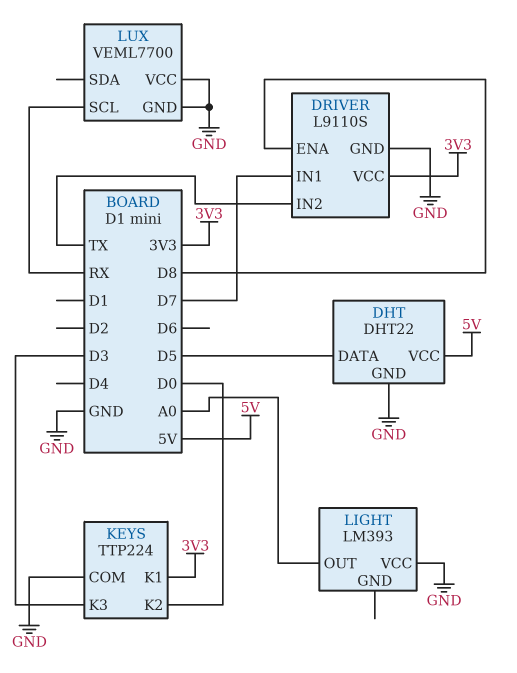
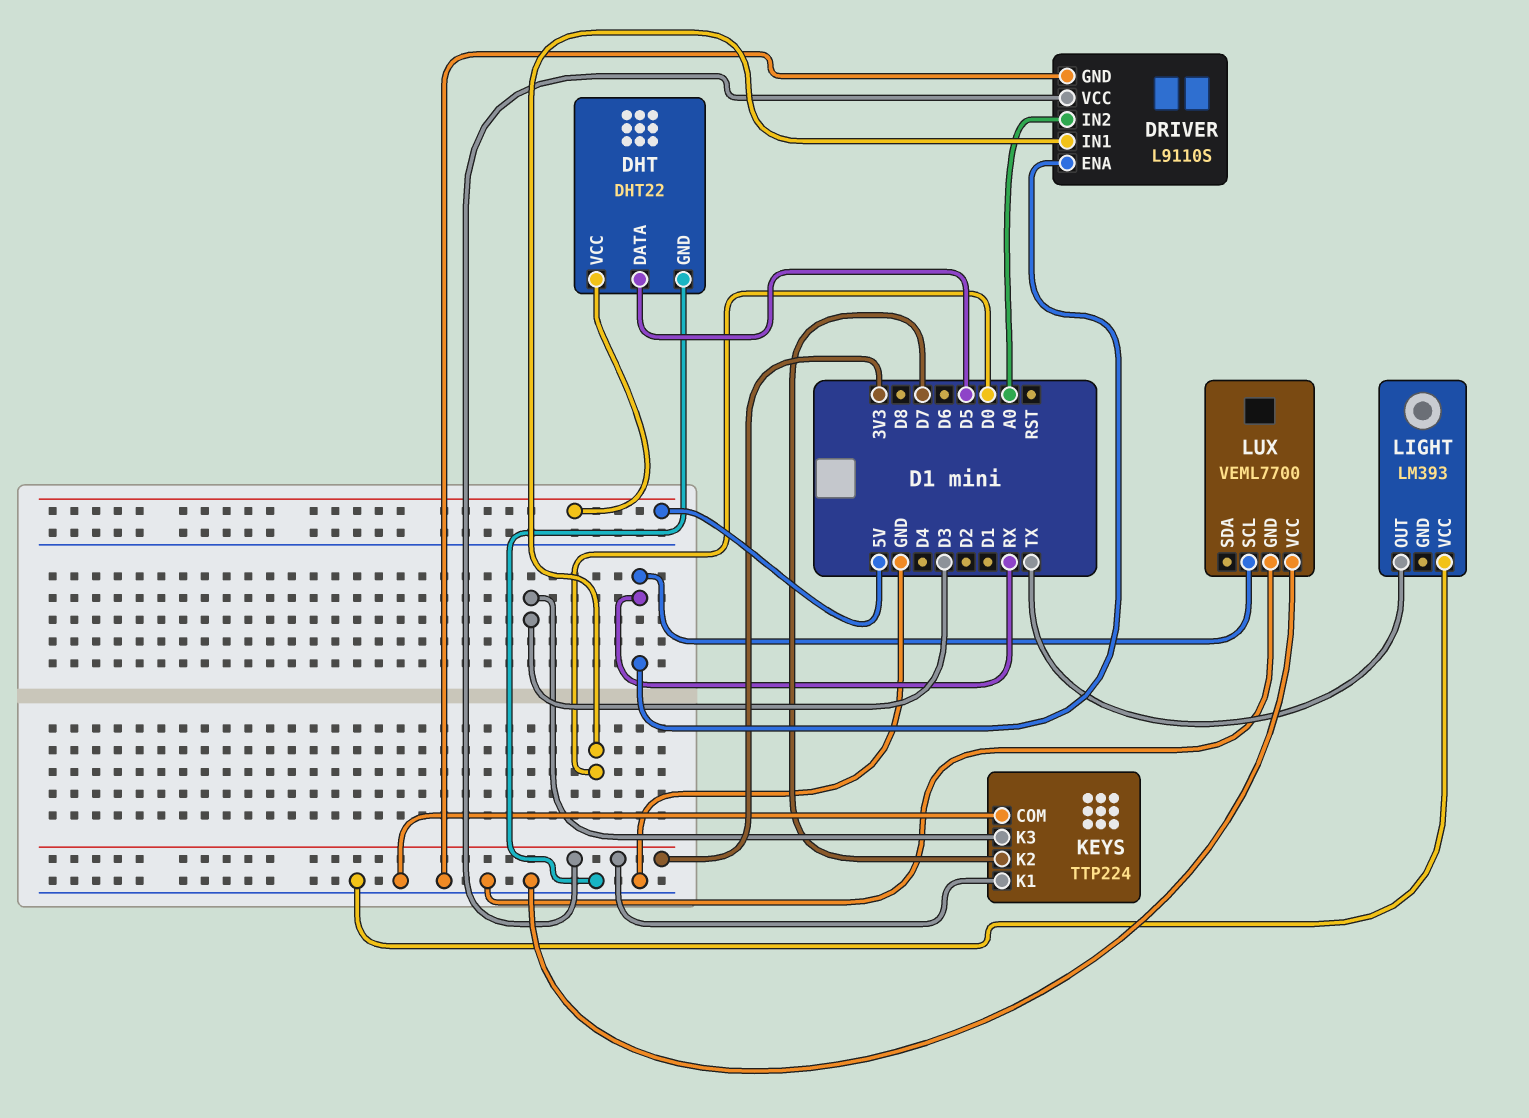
DRIVER pin ENA: D8 -> RX
DRIVER pin IN1: D7 -> D0
DRIVER pin IN2: TX -> A0
KEYS pin K2: D0 -> D7
LIGHT pin OUT: A0 -> TX

